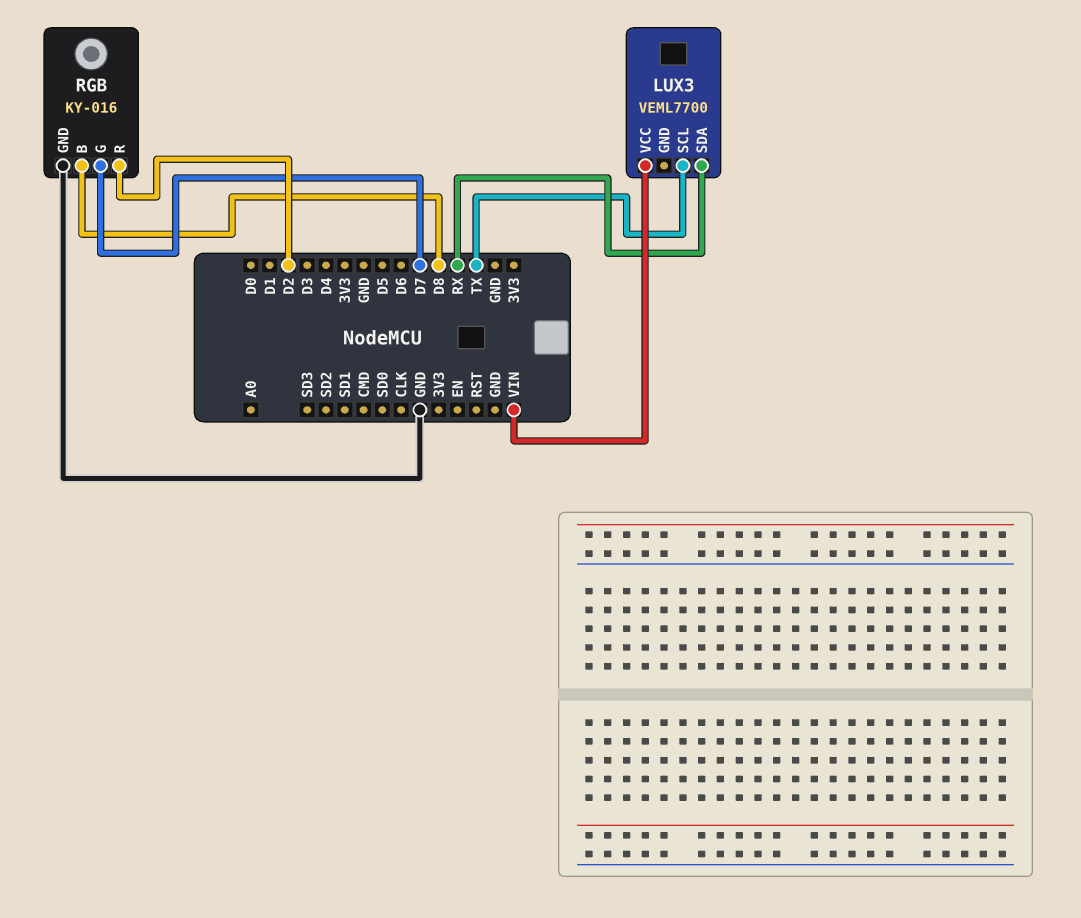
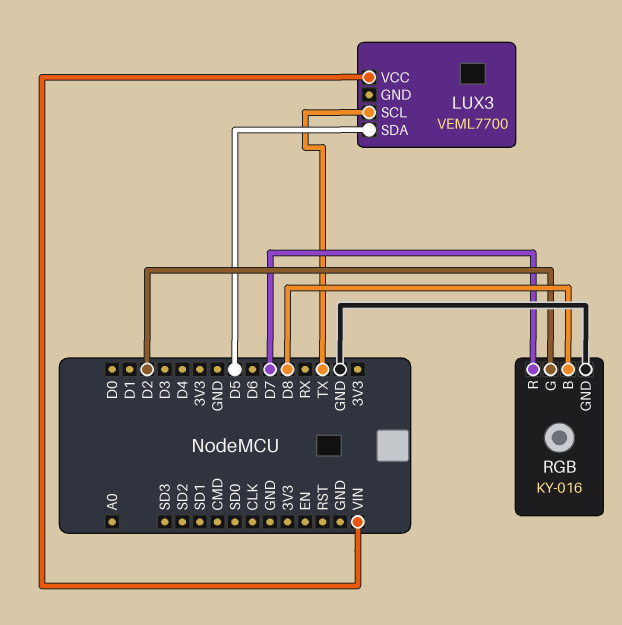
LUX3 pin SDA: RX -> D5
RGB pin G: D7 -> D2
RGB pin R: D2 -> D7

